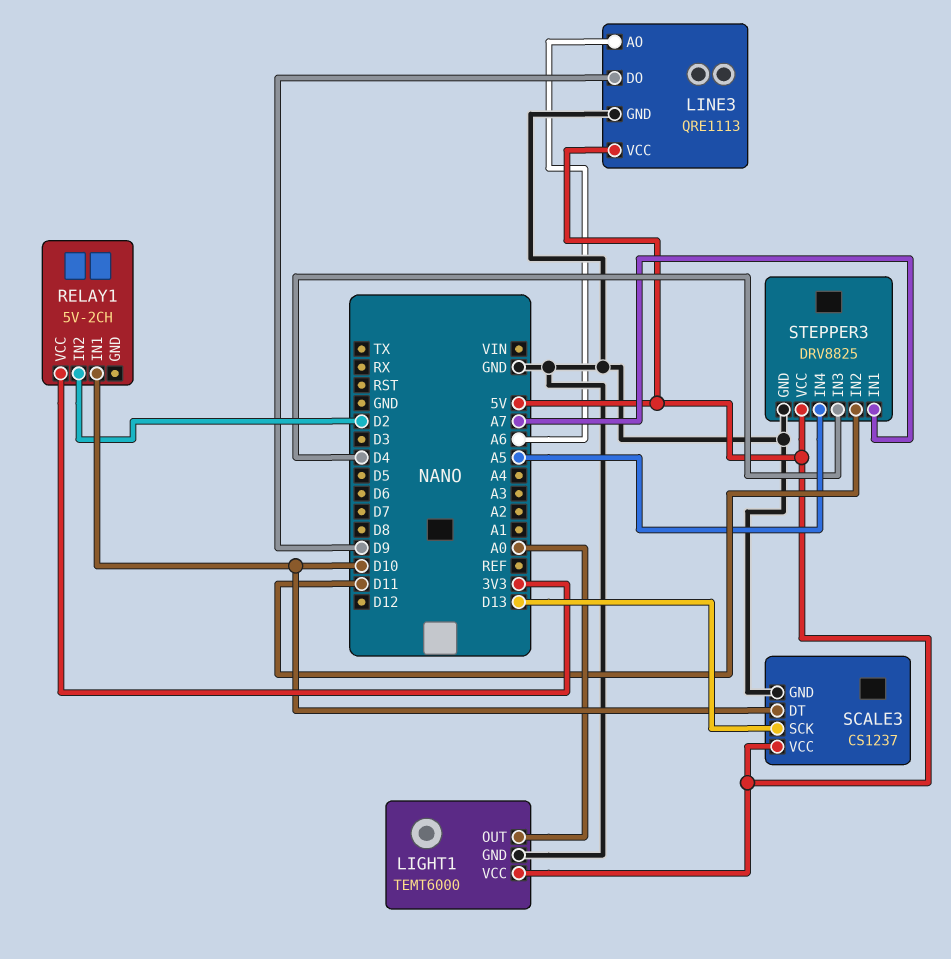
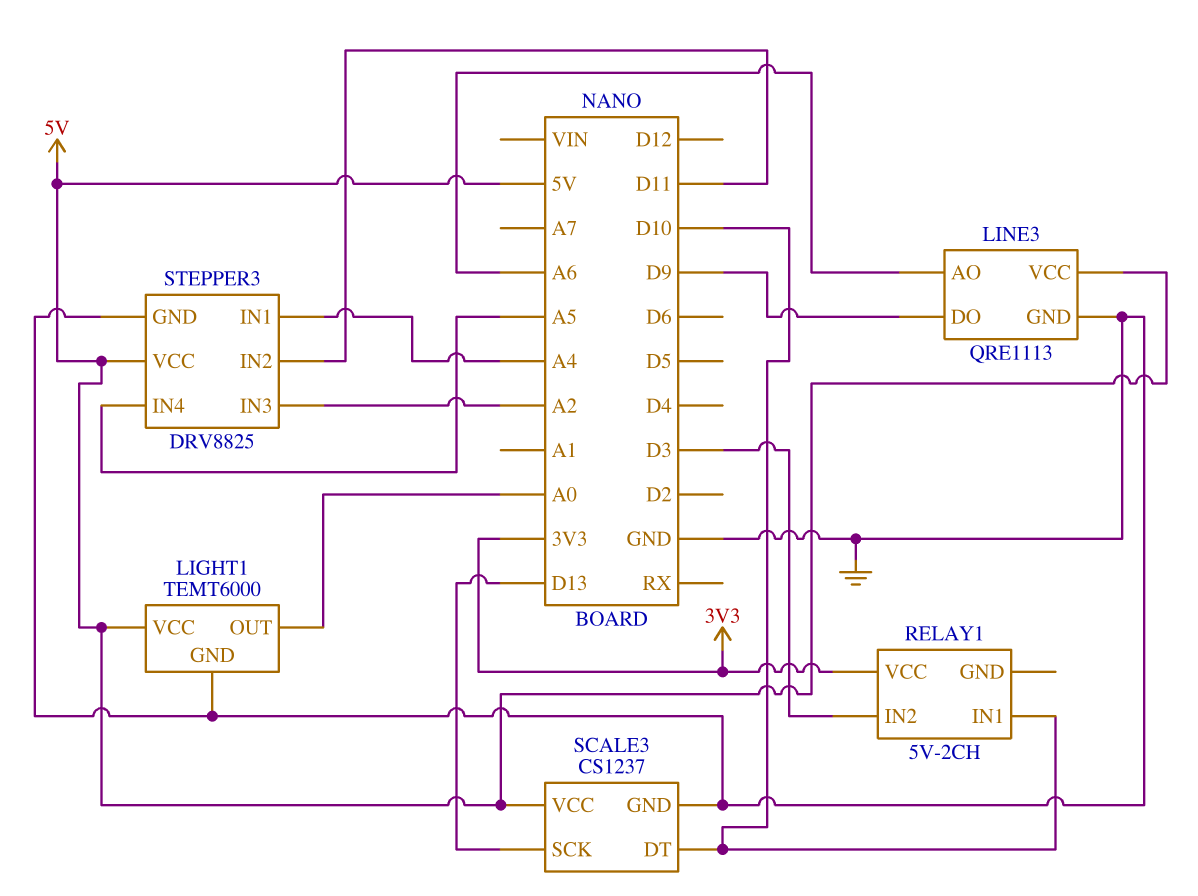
RELAY1 pin IN2: D2 -> D3
STEPPER3 pin IN1: A7 -> A4
STEPPER3 pin IN3: D4 -> A2

